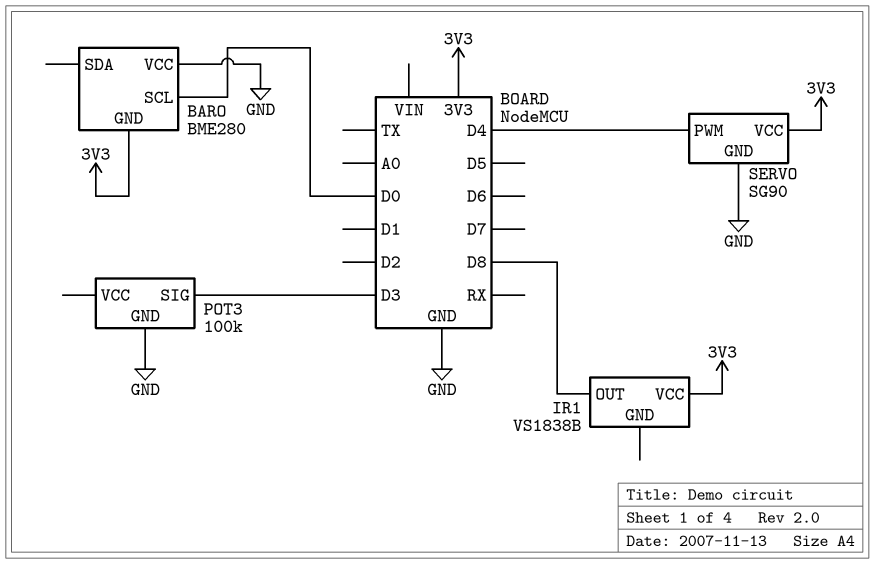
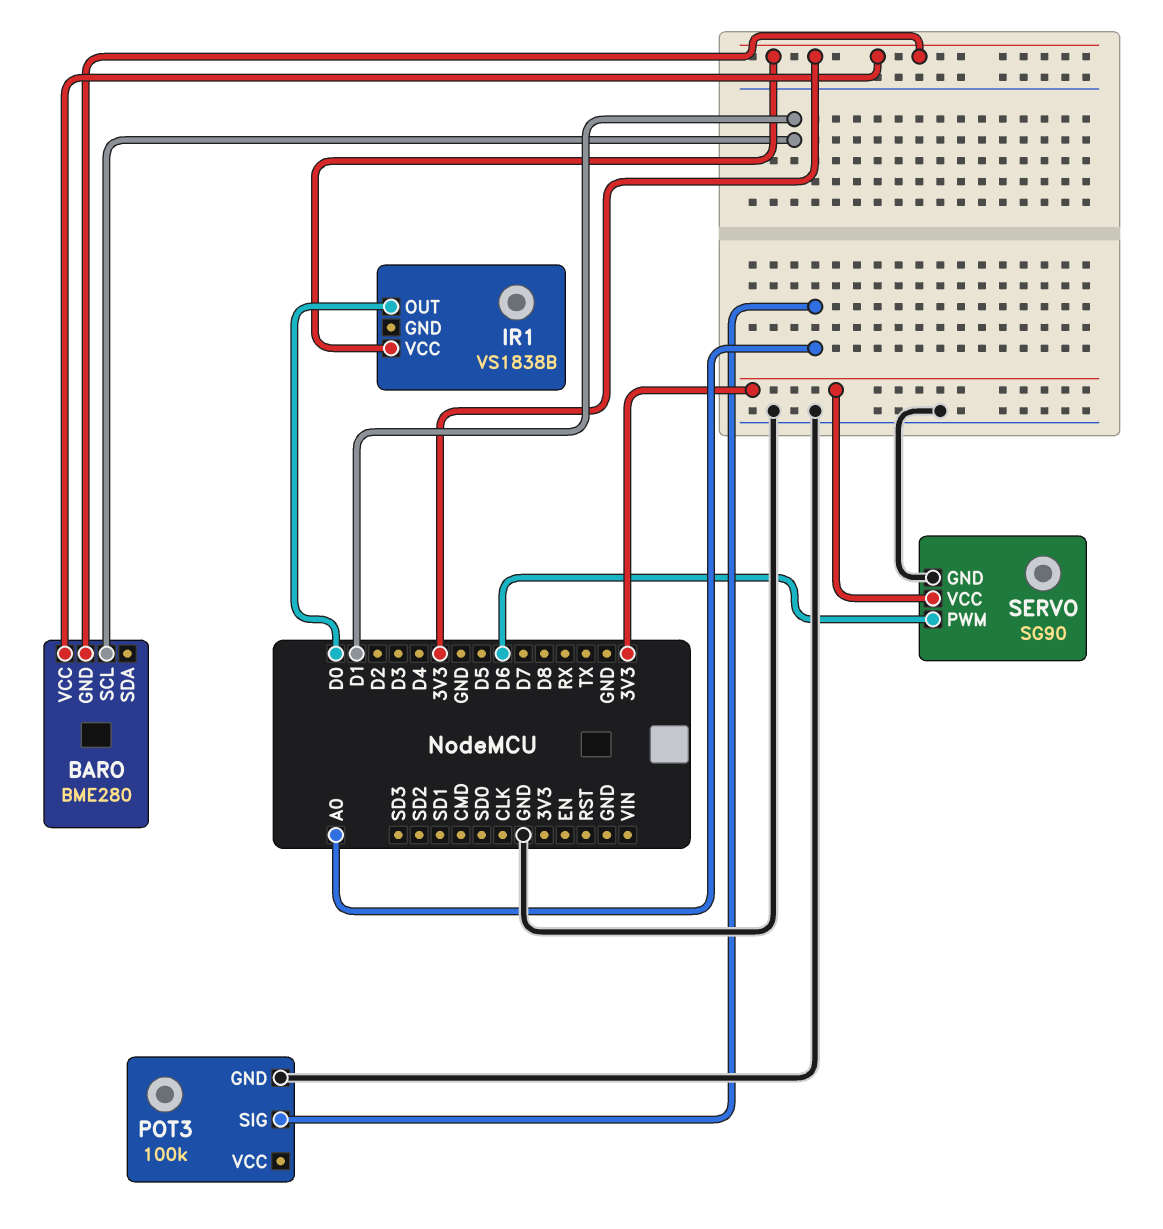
BARO pin SCL: D0 -> D1
BARO pin VCC: GND -> 3V3
IR1 pin OUT: D8 -> D0
POT3 pin SIG: D3 -> A0
SERVO pin PWM: D4 -> D6

